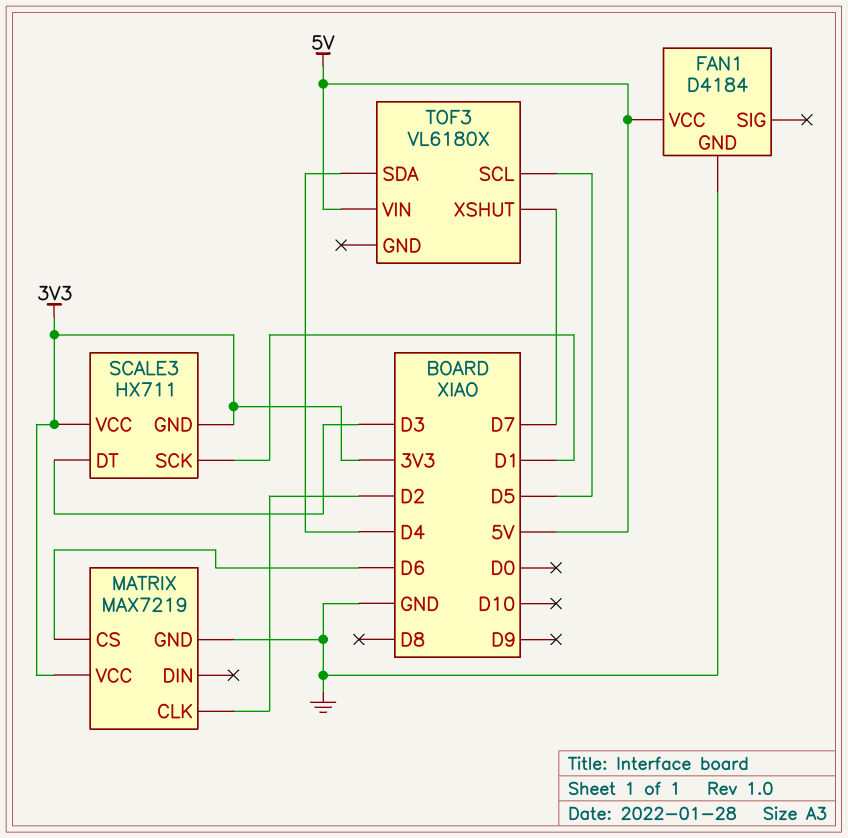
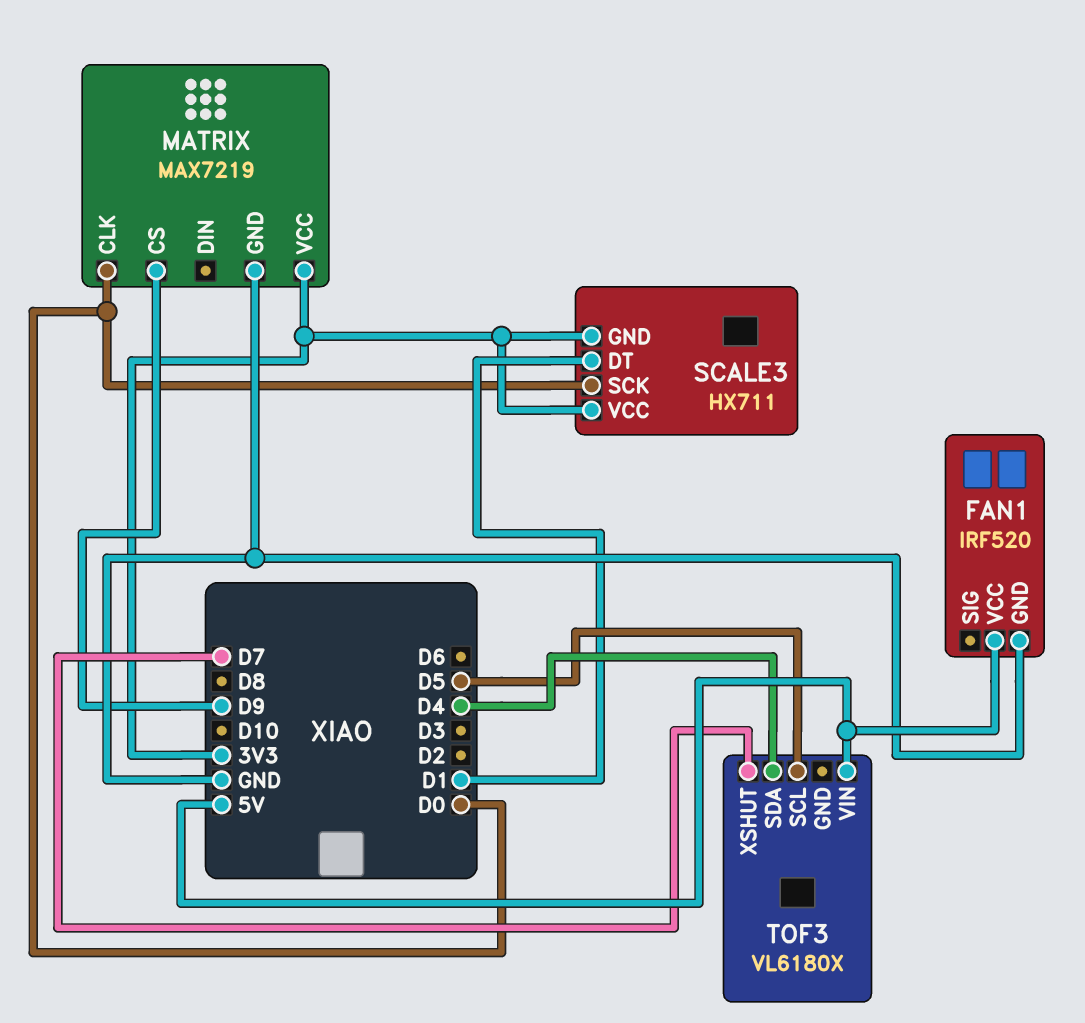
FAN1: D4184 -> IRF520
MATRIX pin CLK: D2 -> D0
MATRIX pin CS: D6 -> D9
SCALE3 pin DT: D3 -> D1
SCALE3 pin SCK: D1 -> D0

